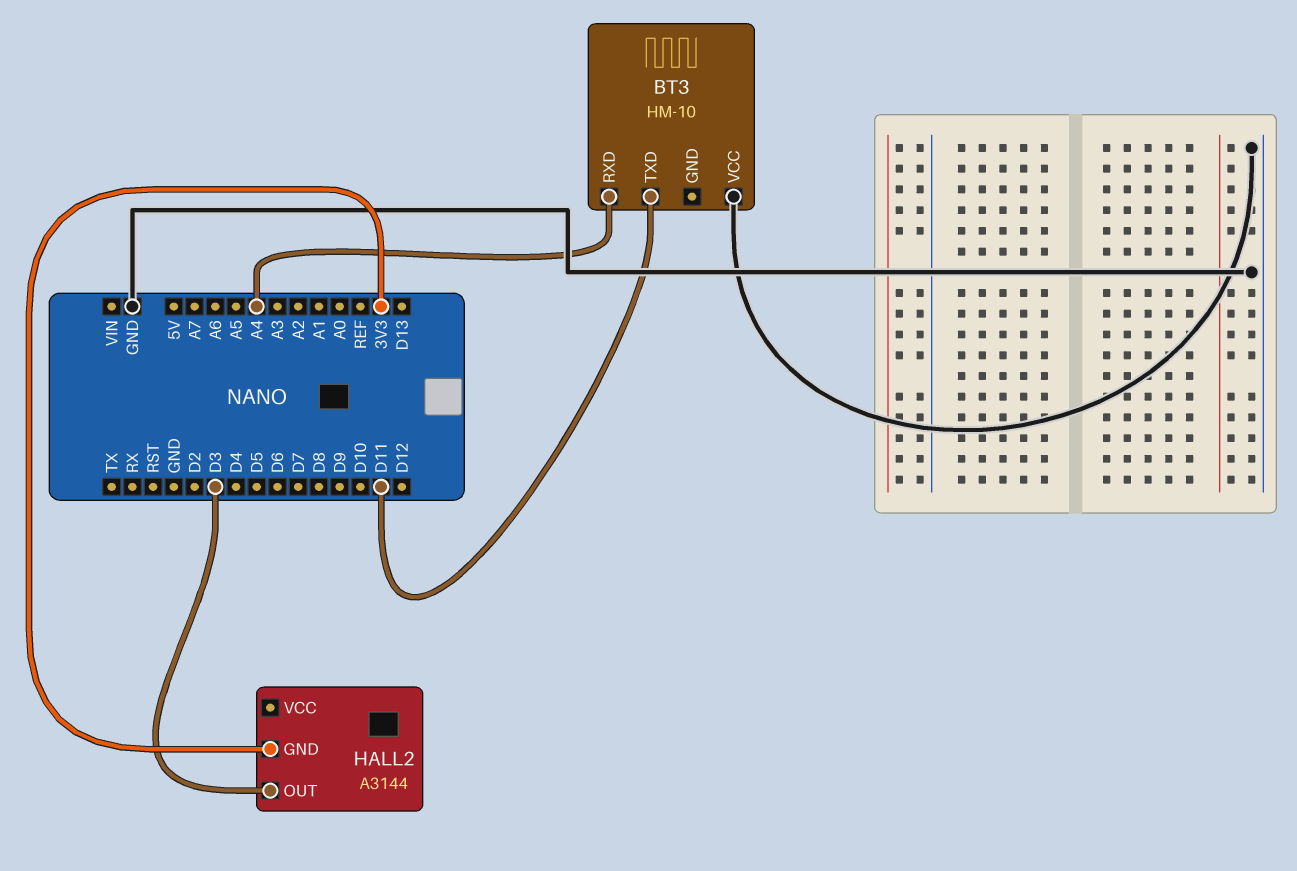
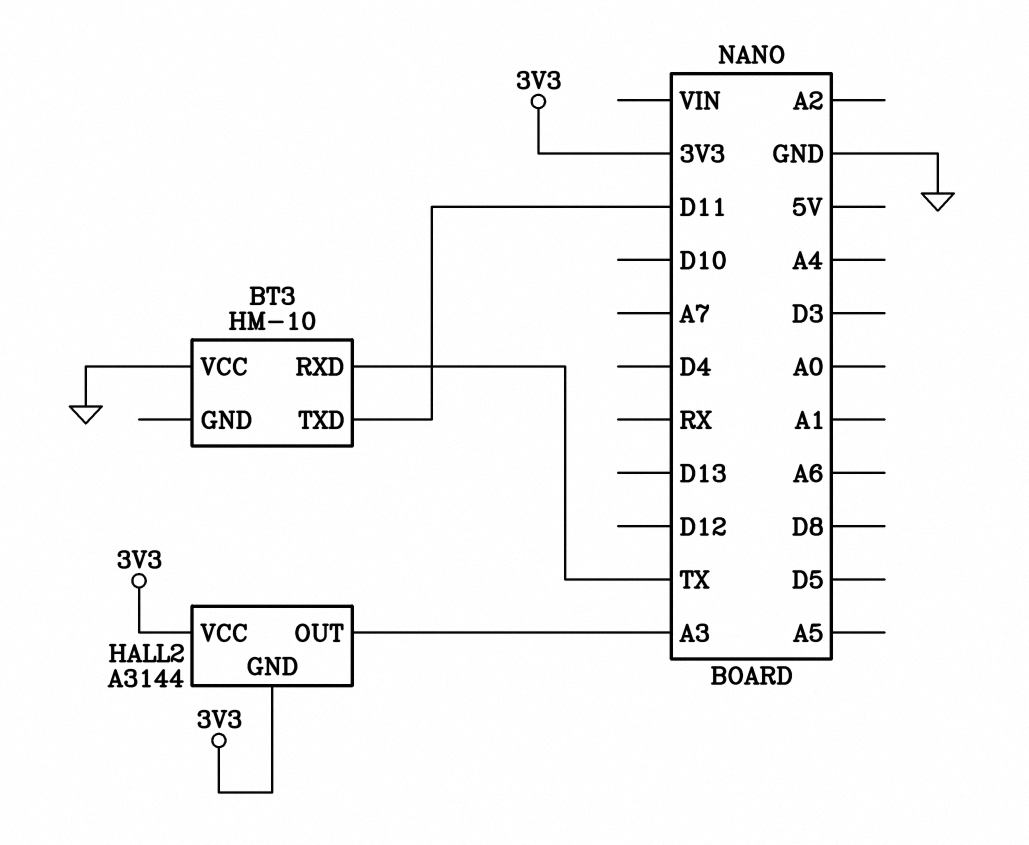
BT3 pin RXD: A4 -> TX
HALL2 pin OUT: D3 -> A3
HALL2 pin VCC: none -> 3V3

